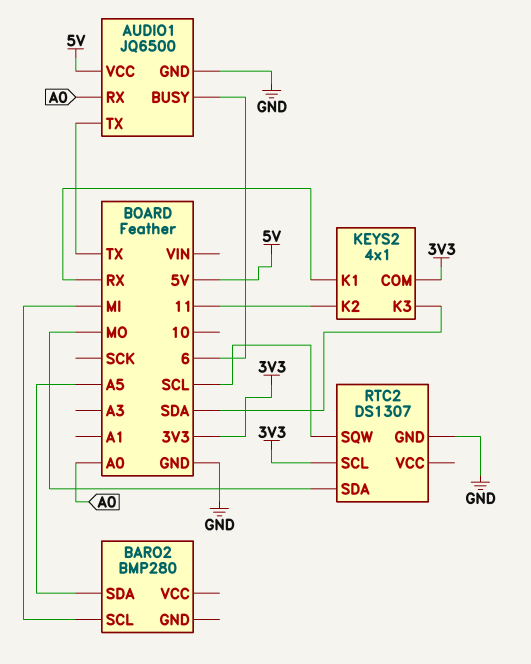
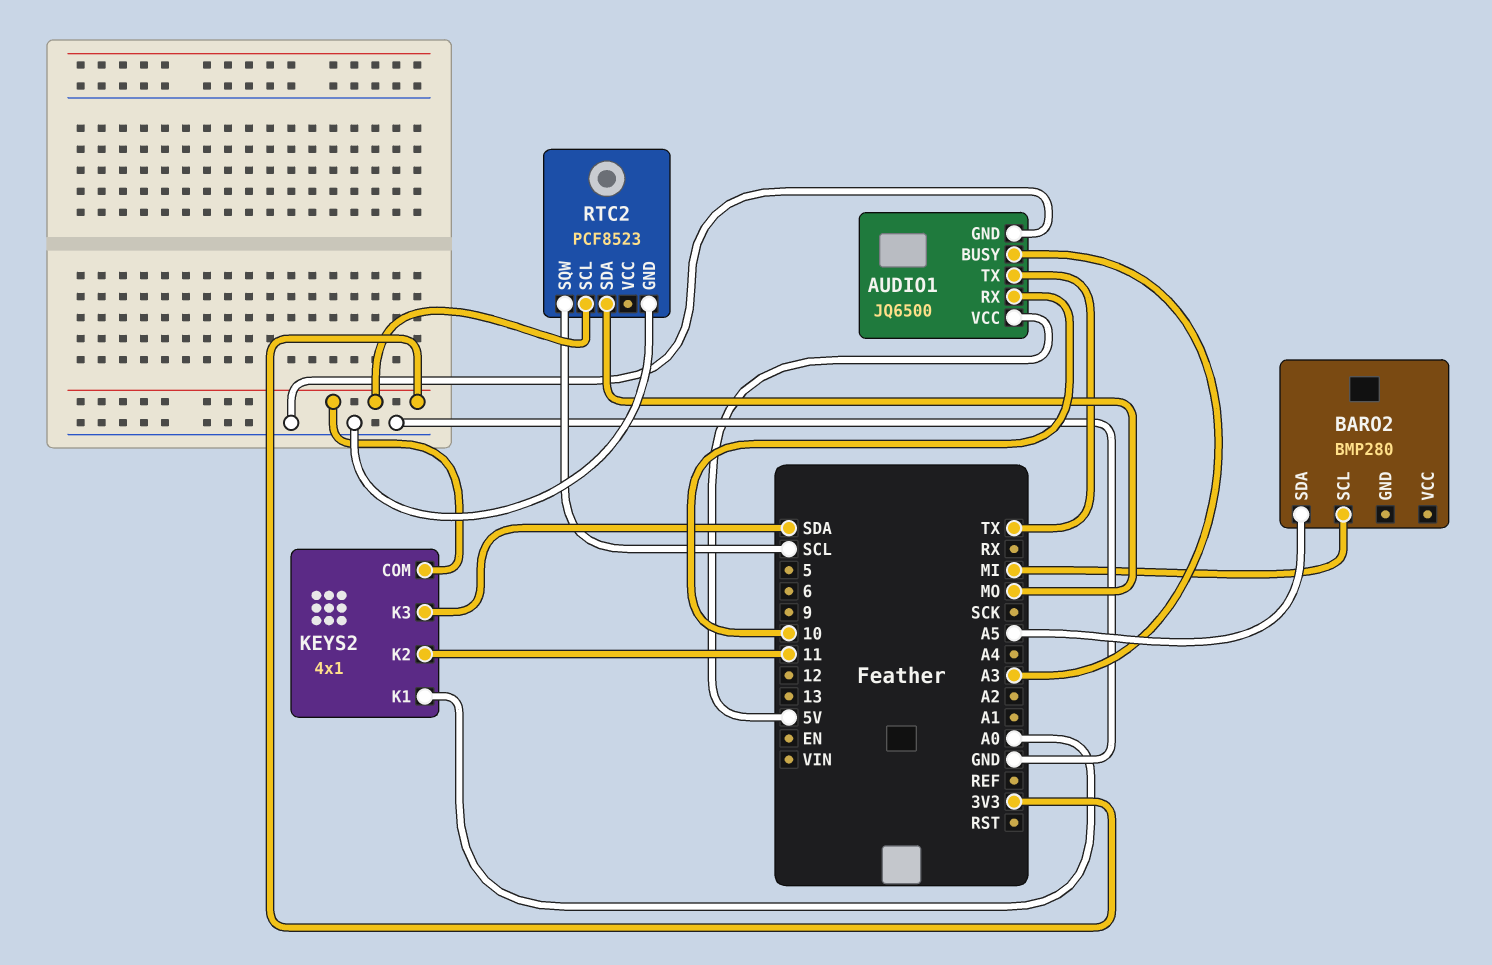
AUDIO1 pin BUSY: 6 -> A3
AUDIO1 pin RX: A0 -> 10
KEYS2 pin K1: RX -> A0
RTC2: DS1307 -> PCF8523

